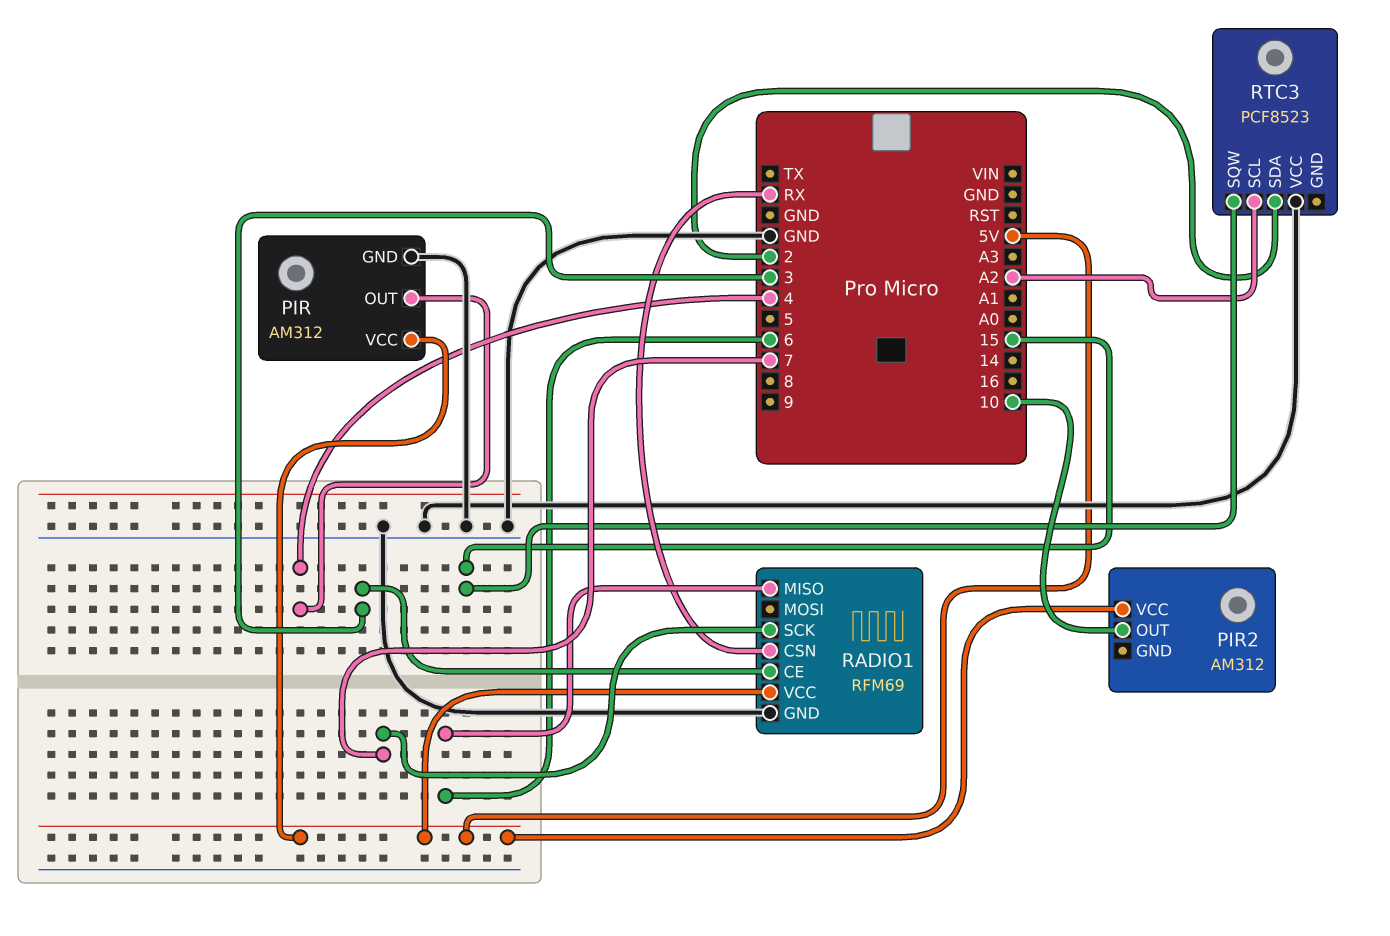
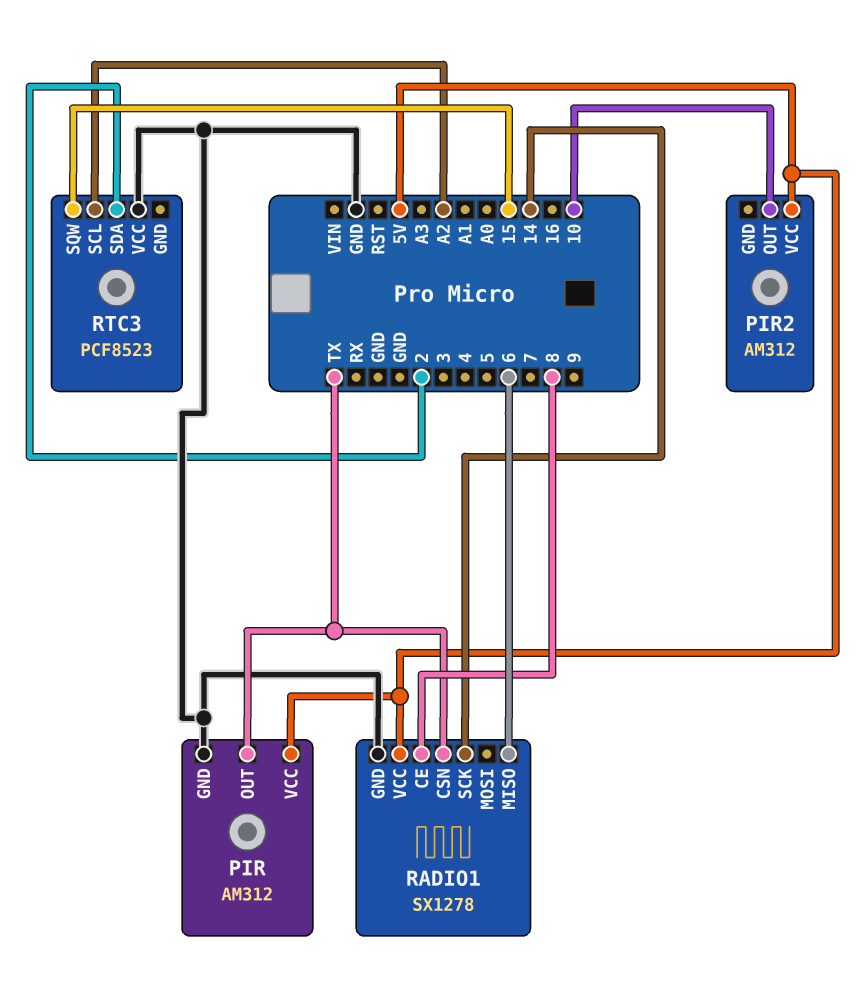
PIR pin OUT: 4 -> TX
RADIO1: RFM69 -> SX1278
RADIO1 pin CE: 3 -> 8
RADIO1 pin CSN: RX -> TX
RADIO1 pin SCK: 7 -> 14

